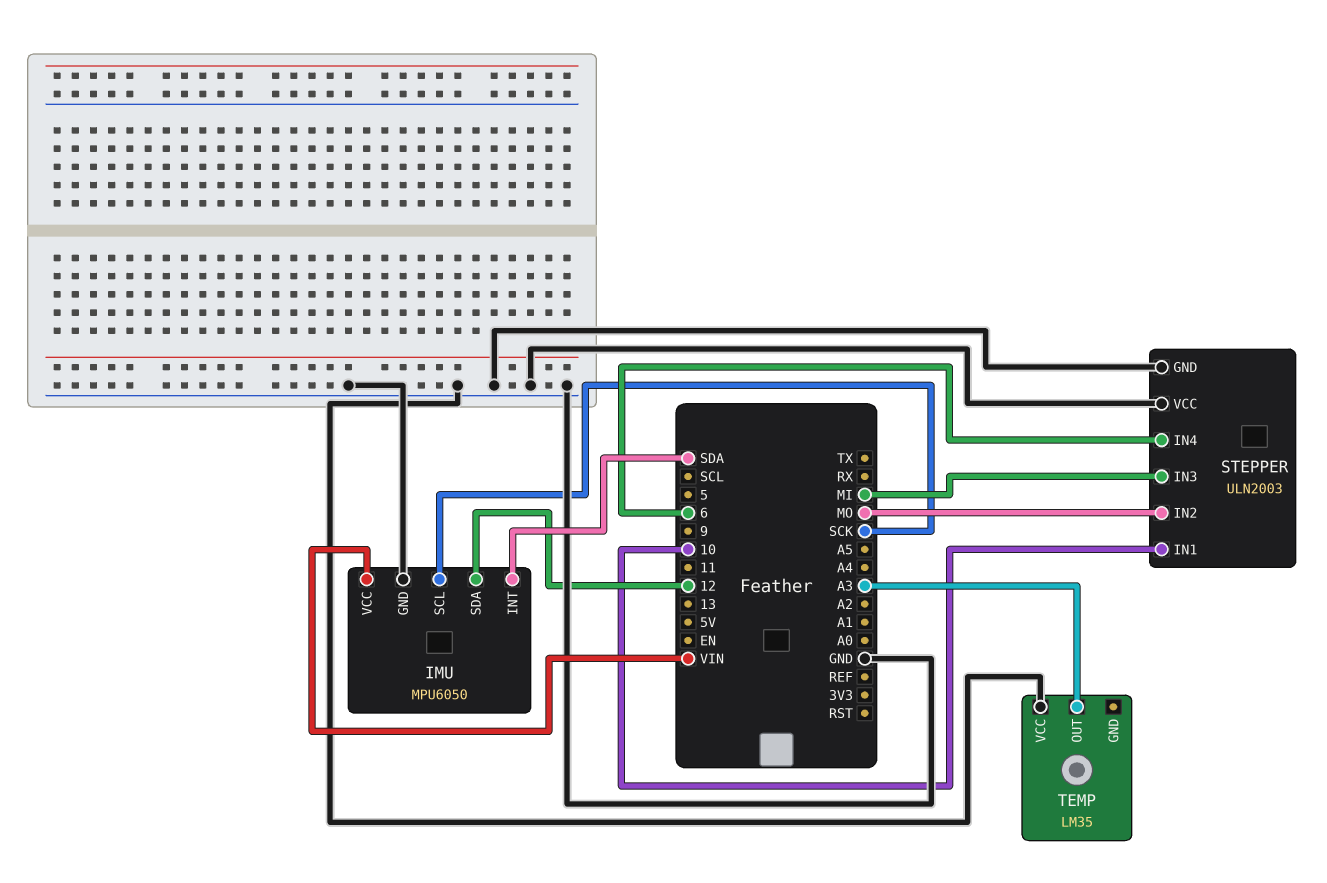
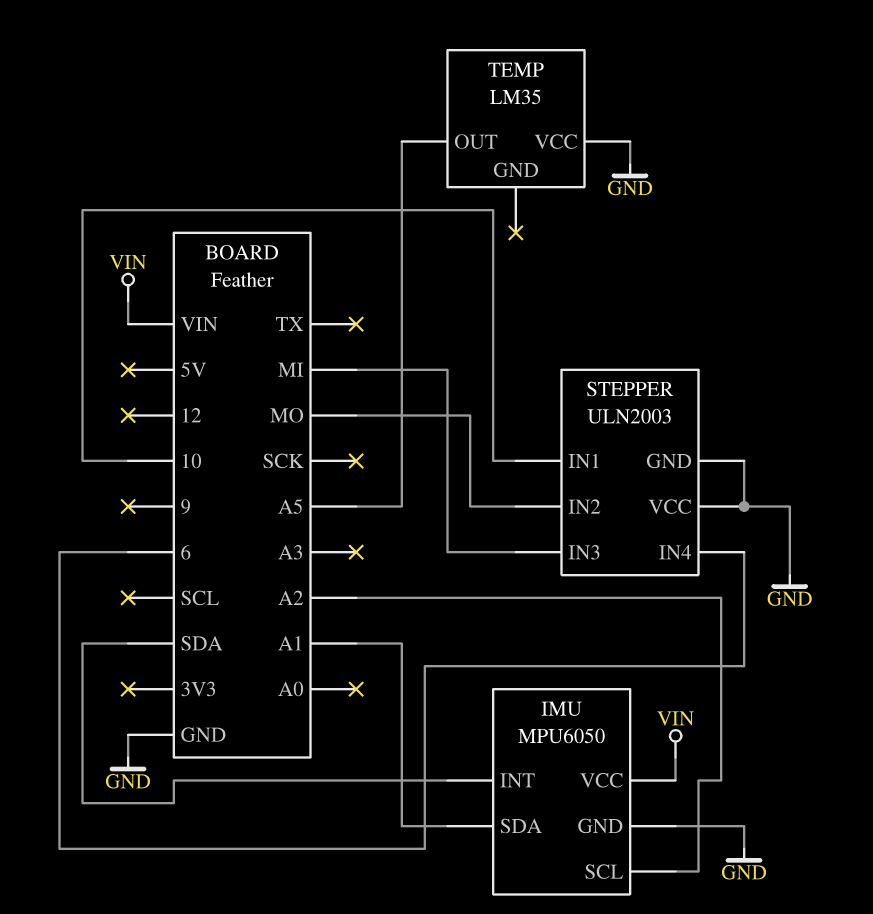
IMU pin SCL: SCK -> A2
IMU pin SDA: 12 -> A1
TEMP pin OUT: A3 -> A5

